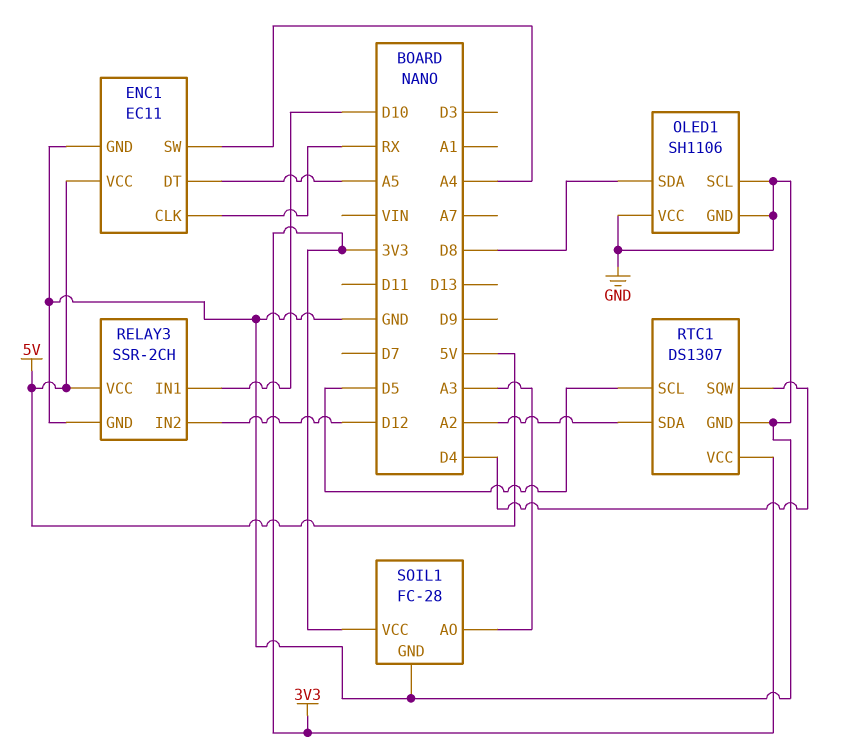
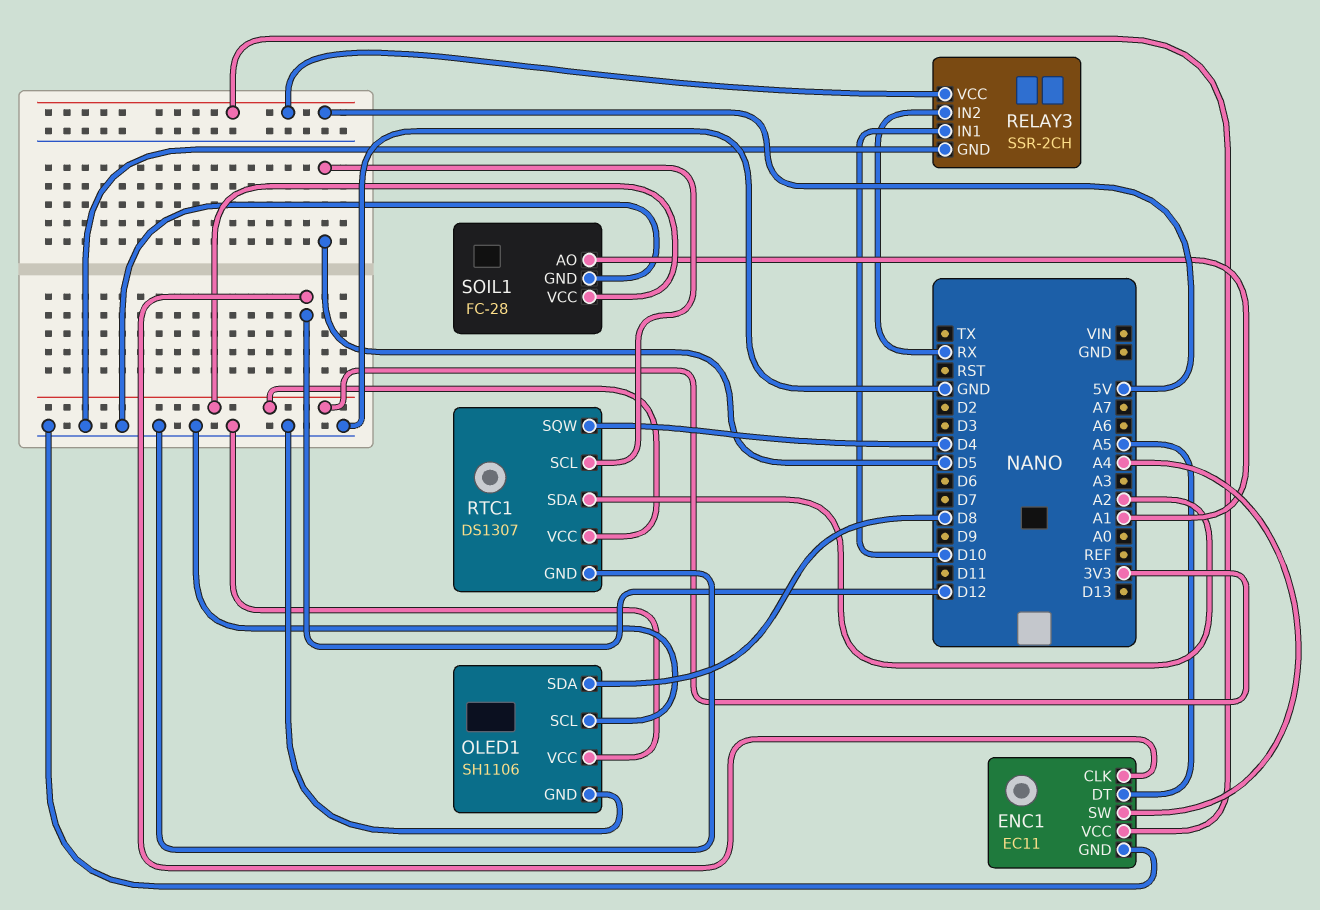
ENC1 pin CLK: RX -> D12
RELAY3 pin IN2: D12 -> RX
SOIL1 pin AO: A3 -> A1

